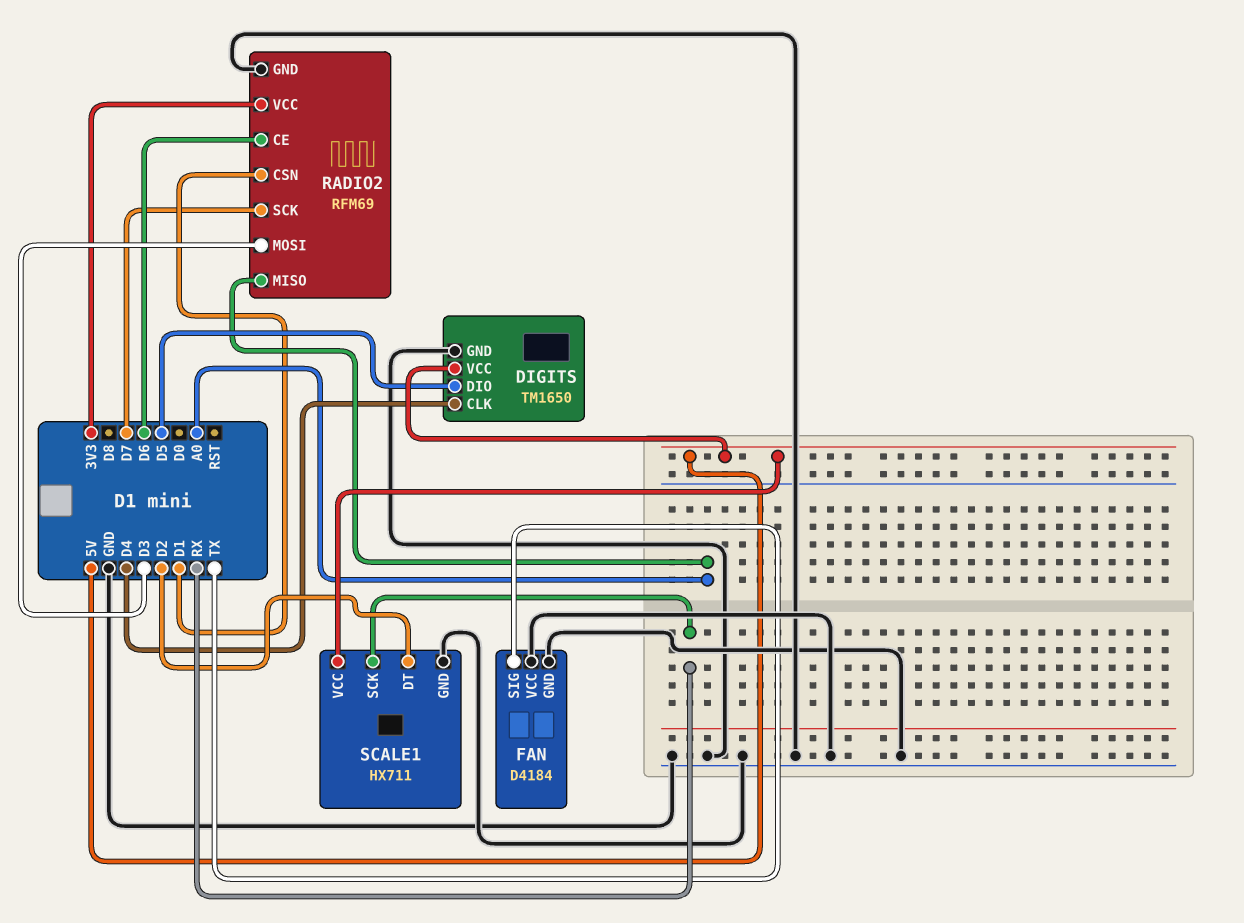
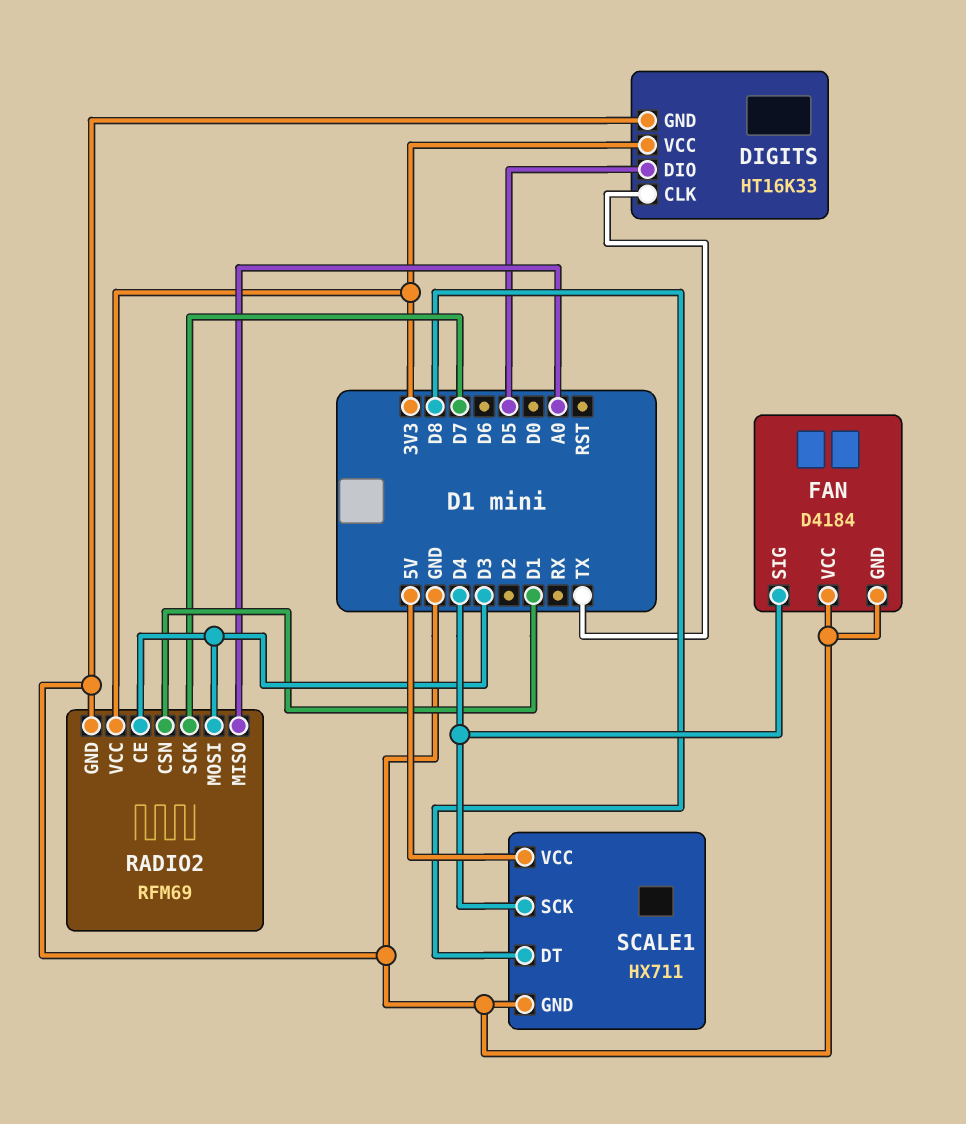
DIGITS: TM1650 -> HT16K33
DIGITS pin CLK: D4 -> TX
DIGITS pin VCC: 5V -> 3V3
FAN pin SIG: TX -> D4
RADIO2 pin CE: D6 -> D3
SCALE1 pin DT: D2 -> D8
SCALE1 pin SCK: RX -> D4

